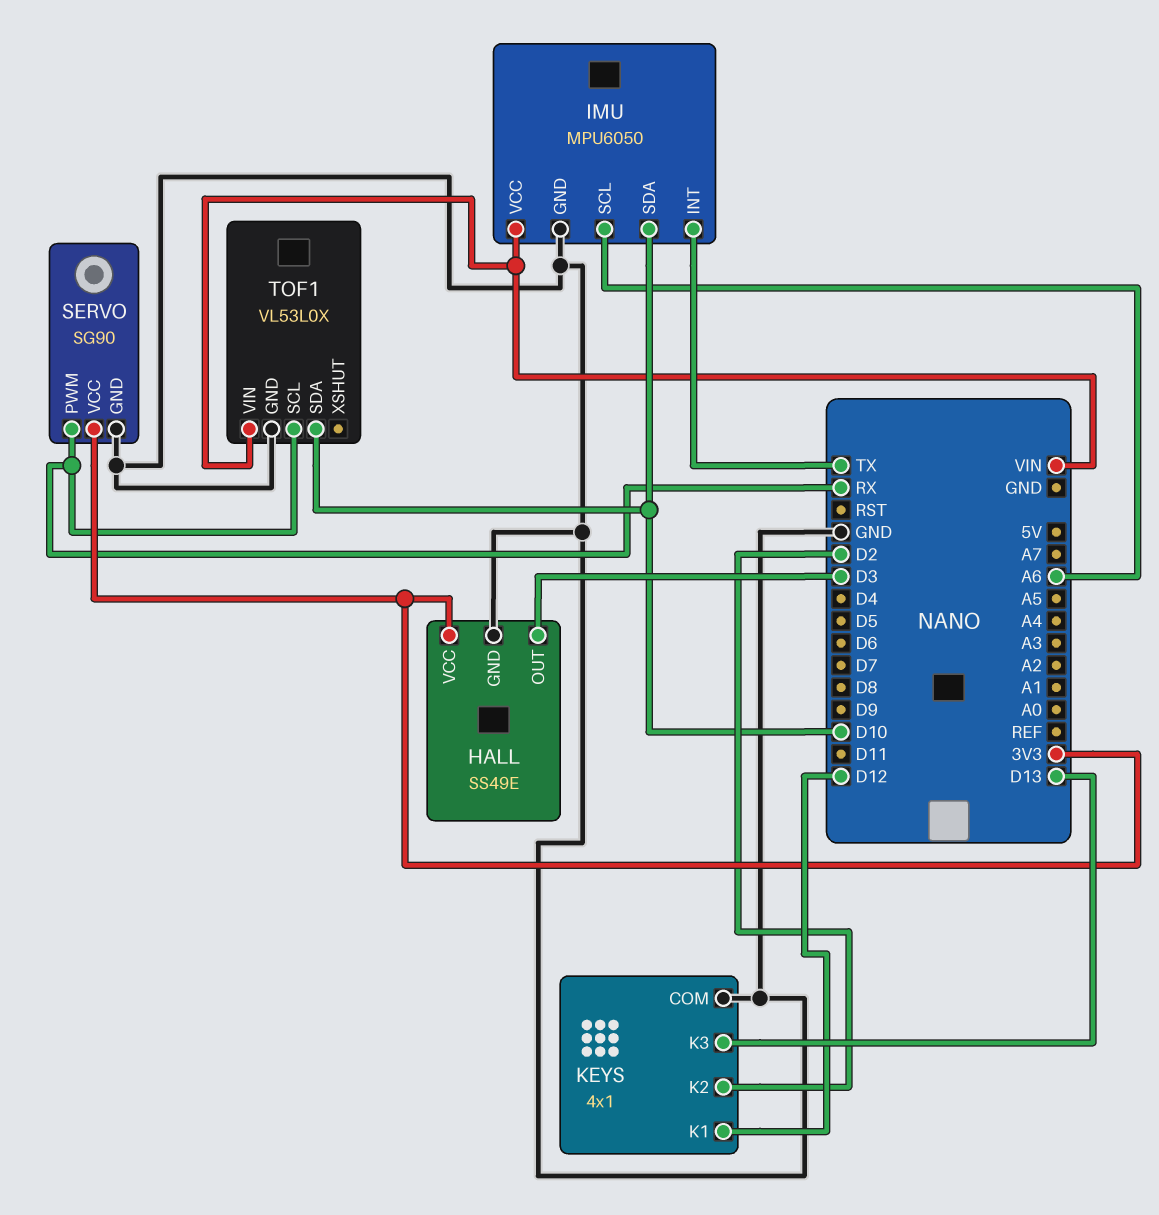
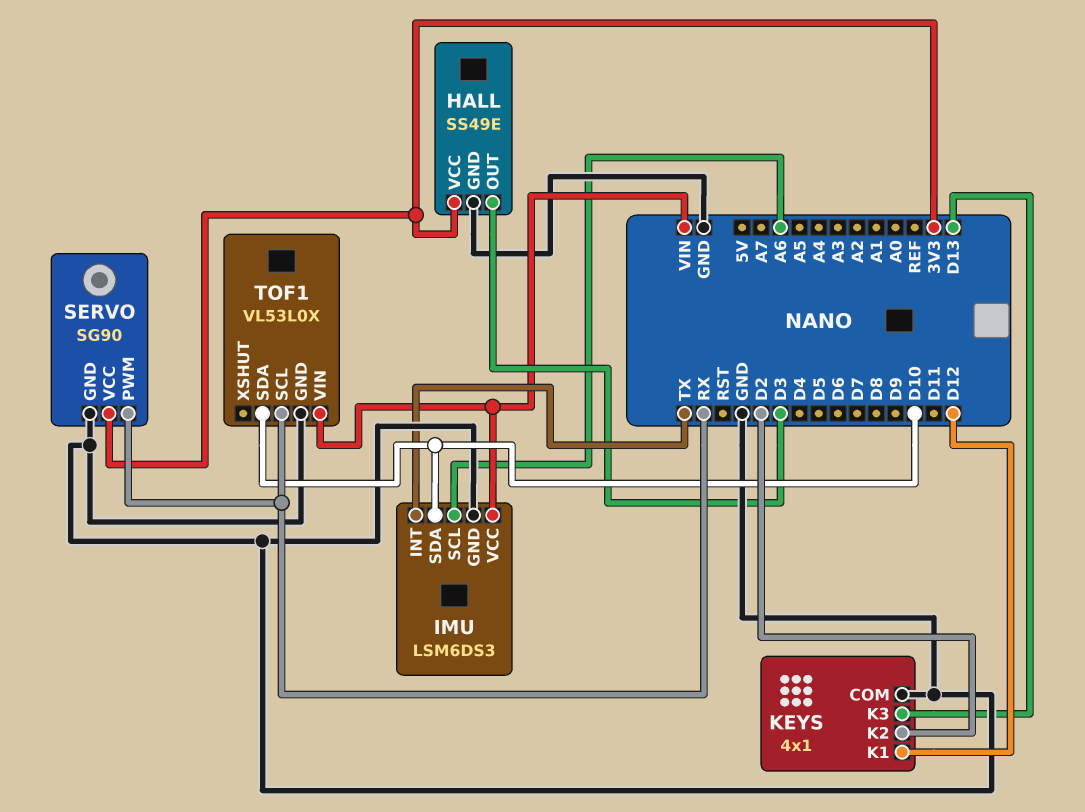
IMU: MPU6050 -> LSM6DS3

